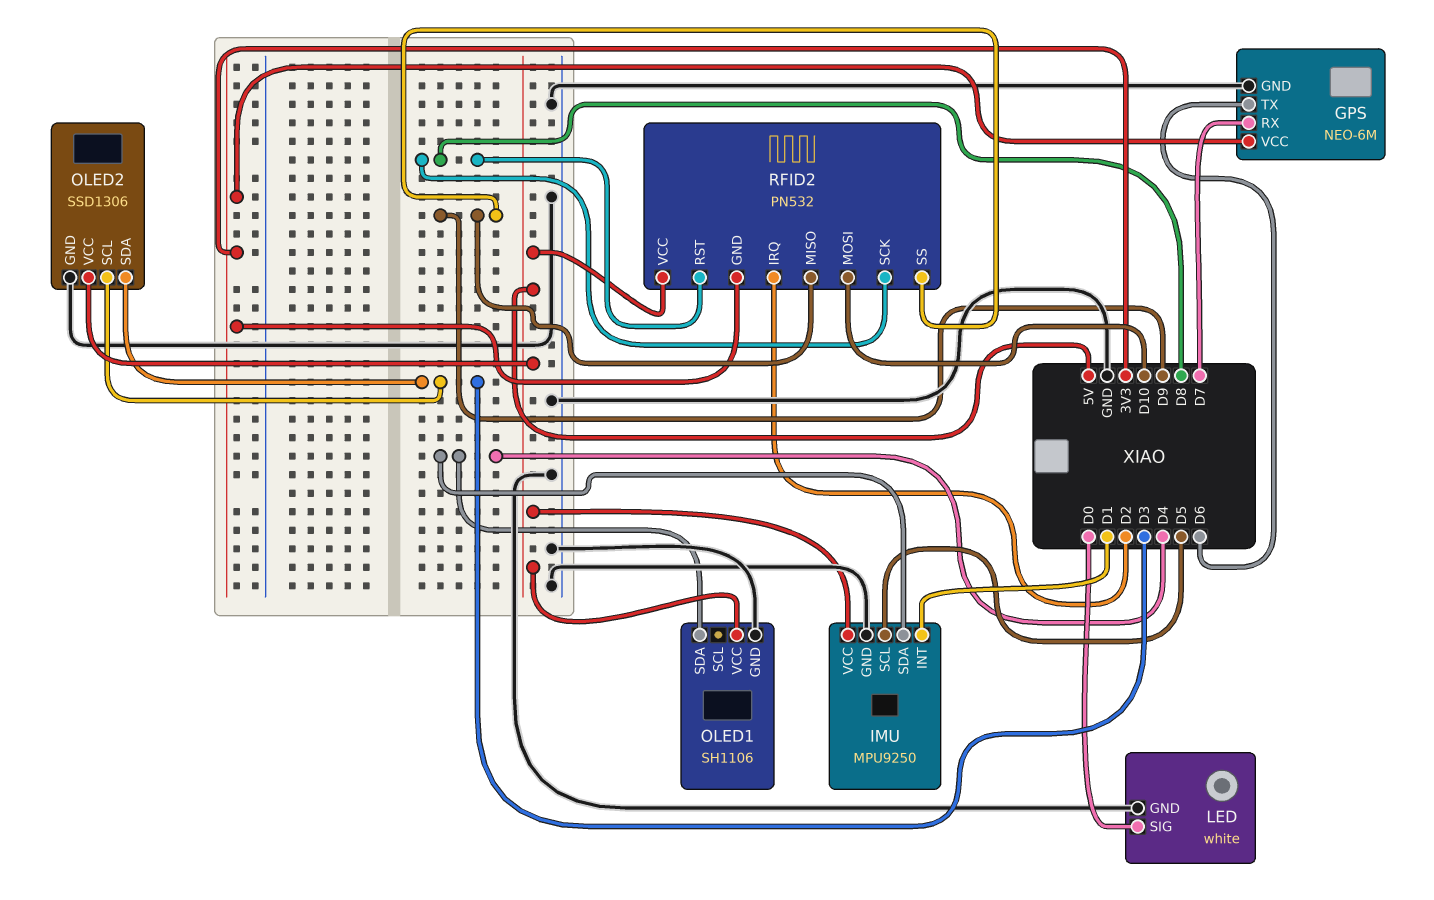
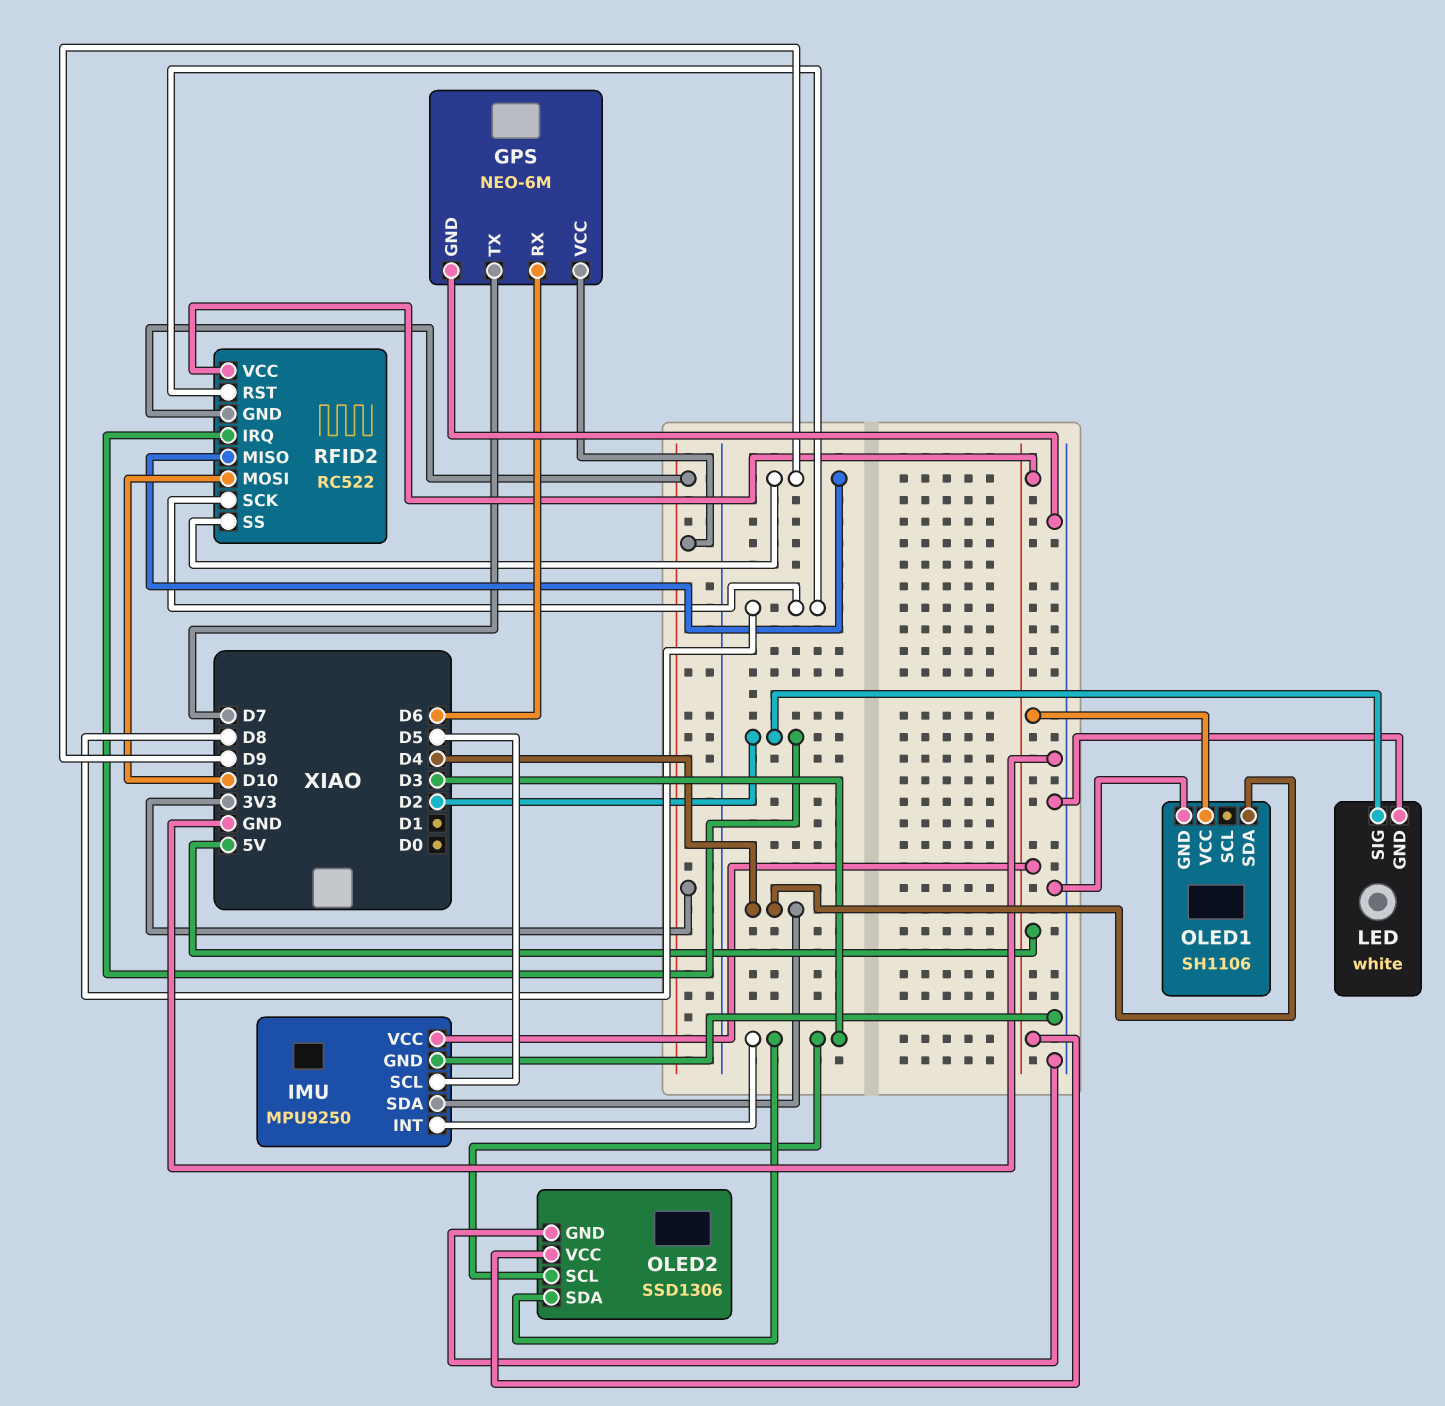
GPS pin RX: D7 -> D6
GPS pin TX: D6 -> D7
IMU pin INT: D1 -> D3
LED pin SIG: D0 -> D2
RFID2: PN532 -> RC522

